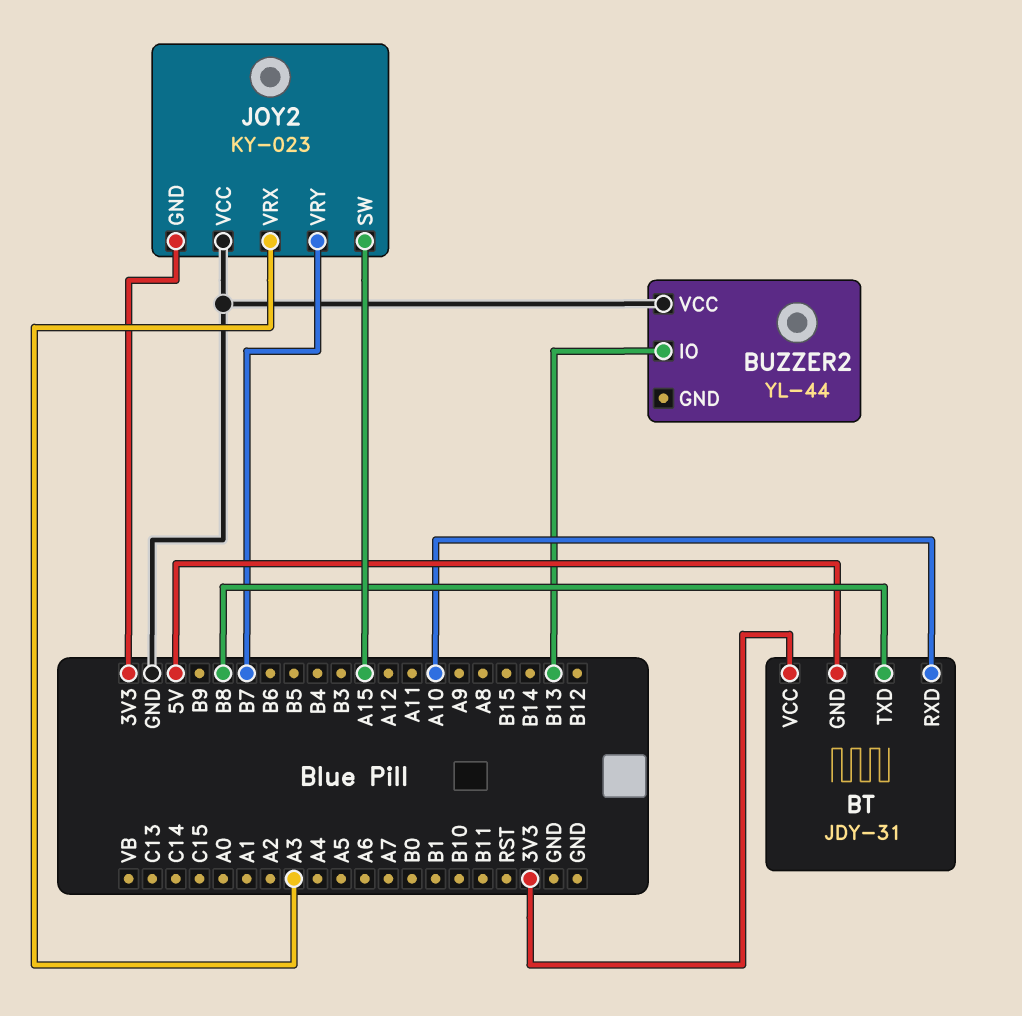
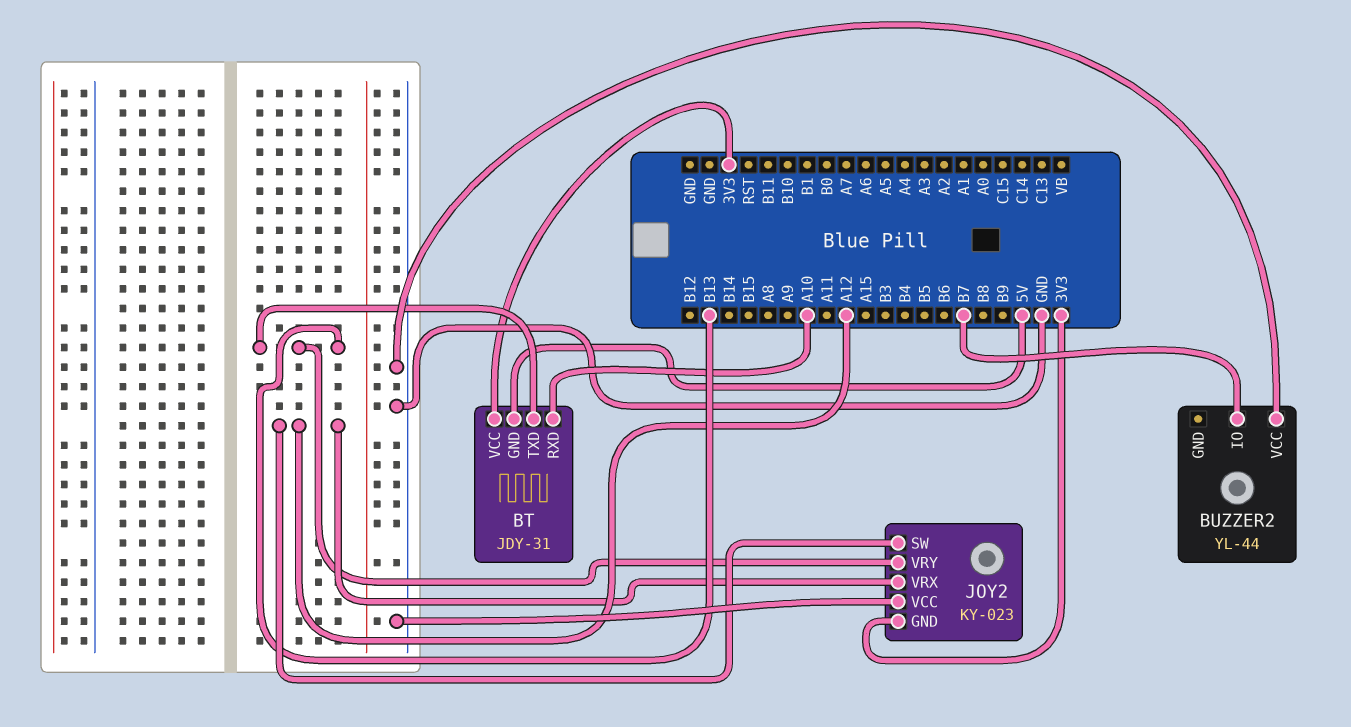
BT pin TXD: B8 -> B13
BUZZER2 pin IO: B13 -> B7
JOY2 pin SW: A15 -> A12
JOY2 pin VRX: A3 -> A12
JOY2 pin VRY: B7 -> B13

